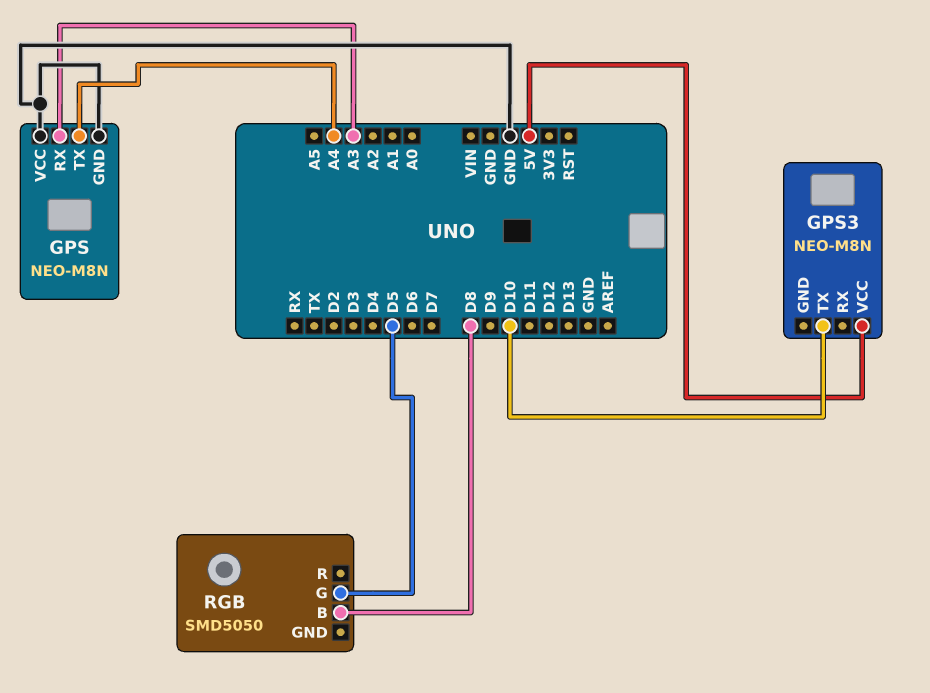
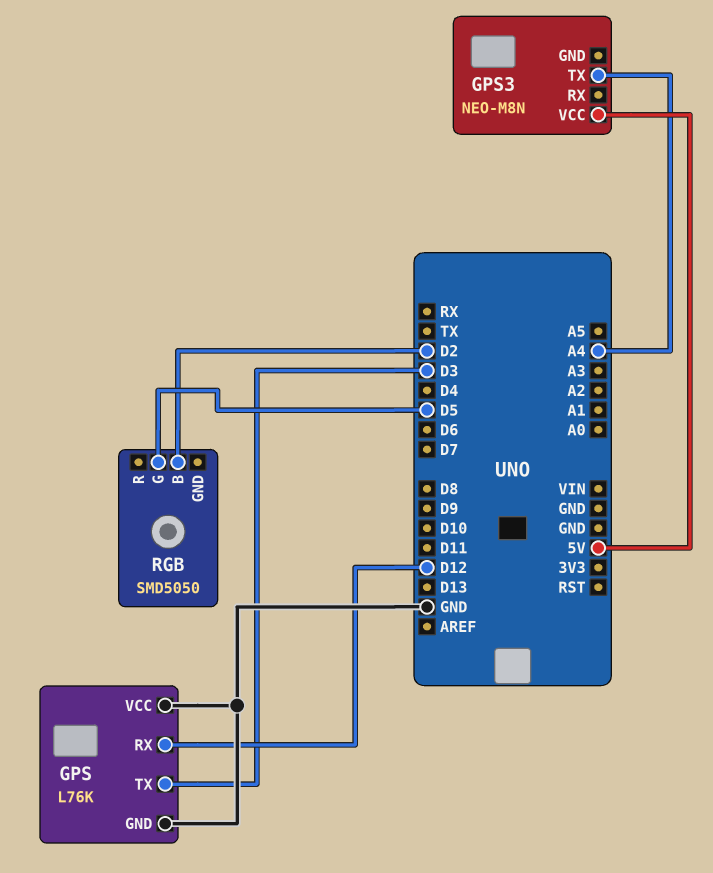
GPS: NEO-M8N -> L76K
GPS pin RX: A3 -> D12
GPS pin TX: A4 -> D3
GPS3 pin TX: D10 -> A4
RGB pin B: D8 -> D2

